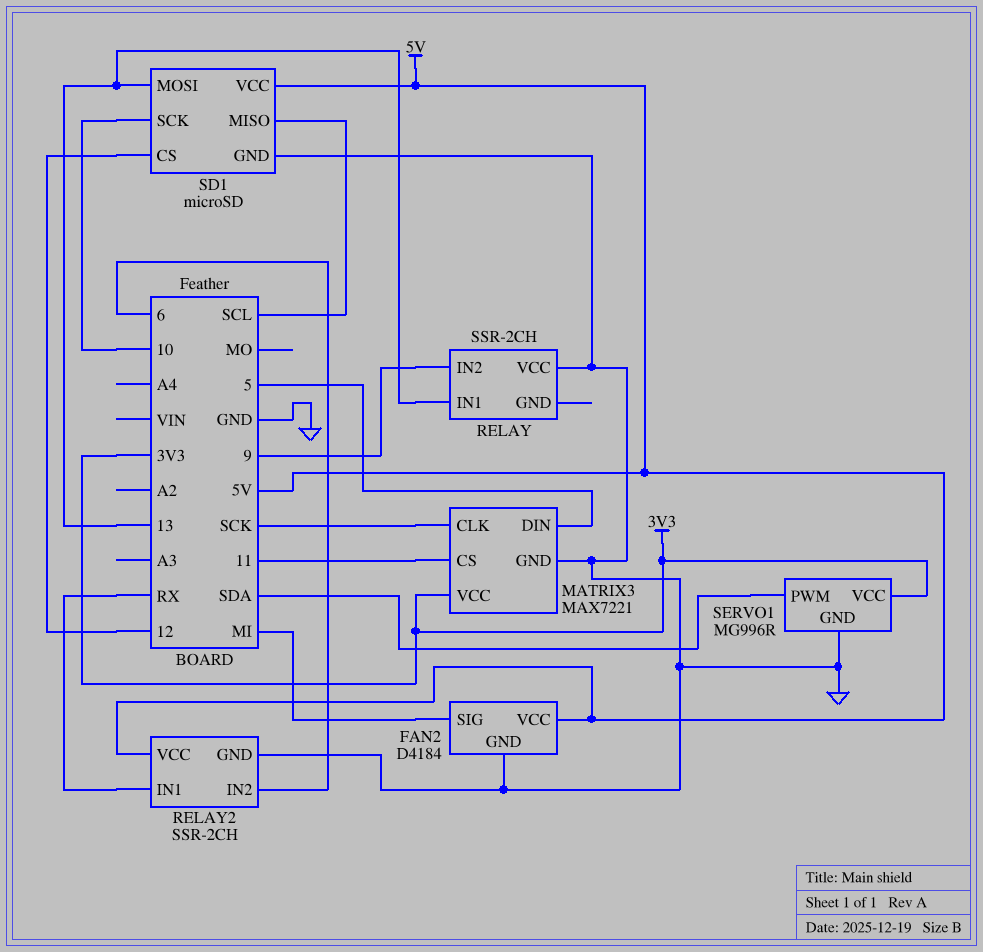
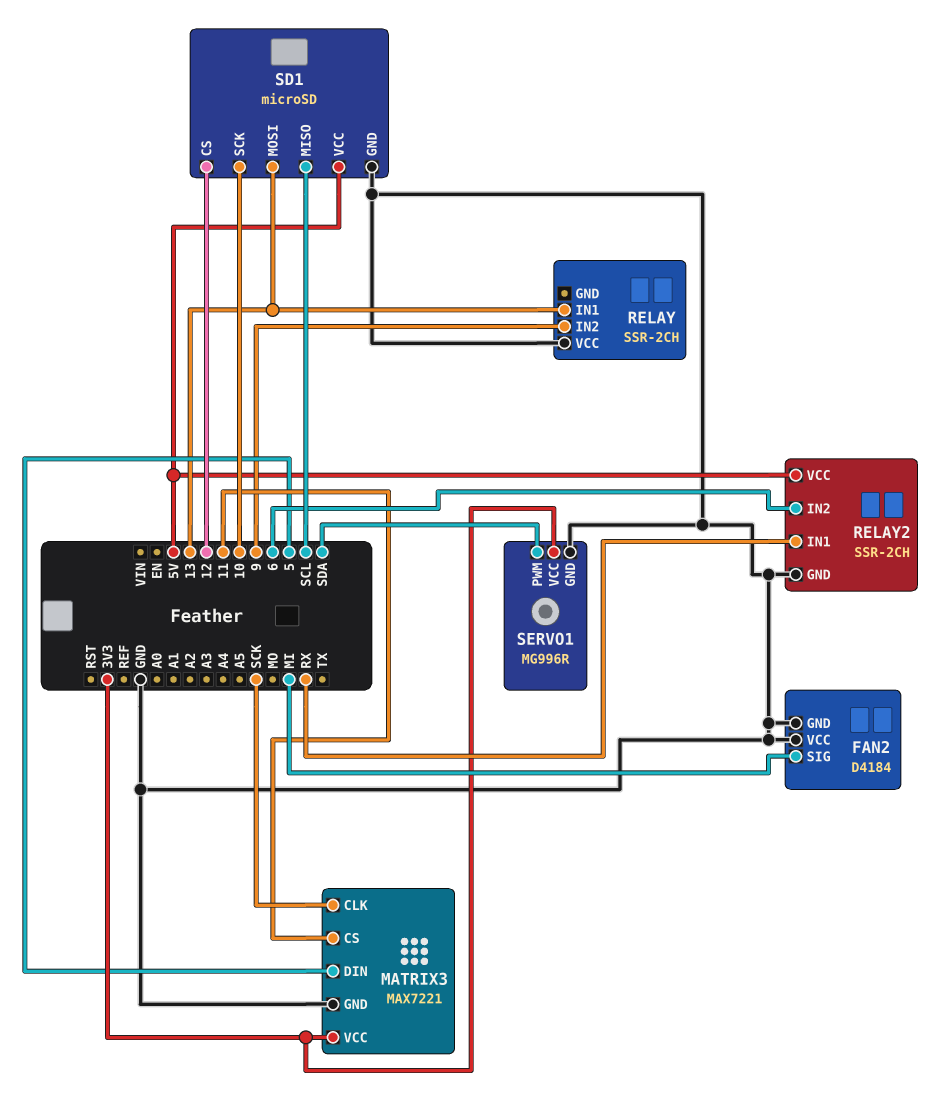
FAN2 pin VCC: 5V -> GND

